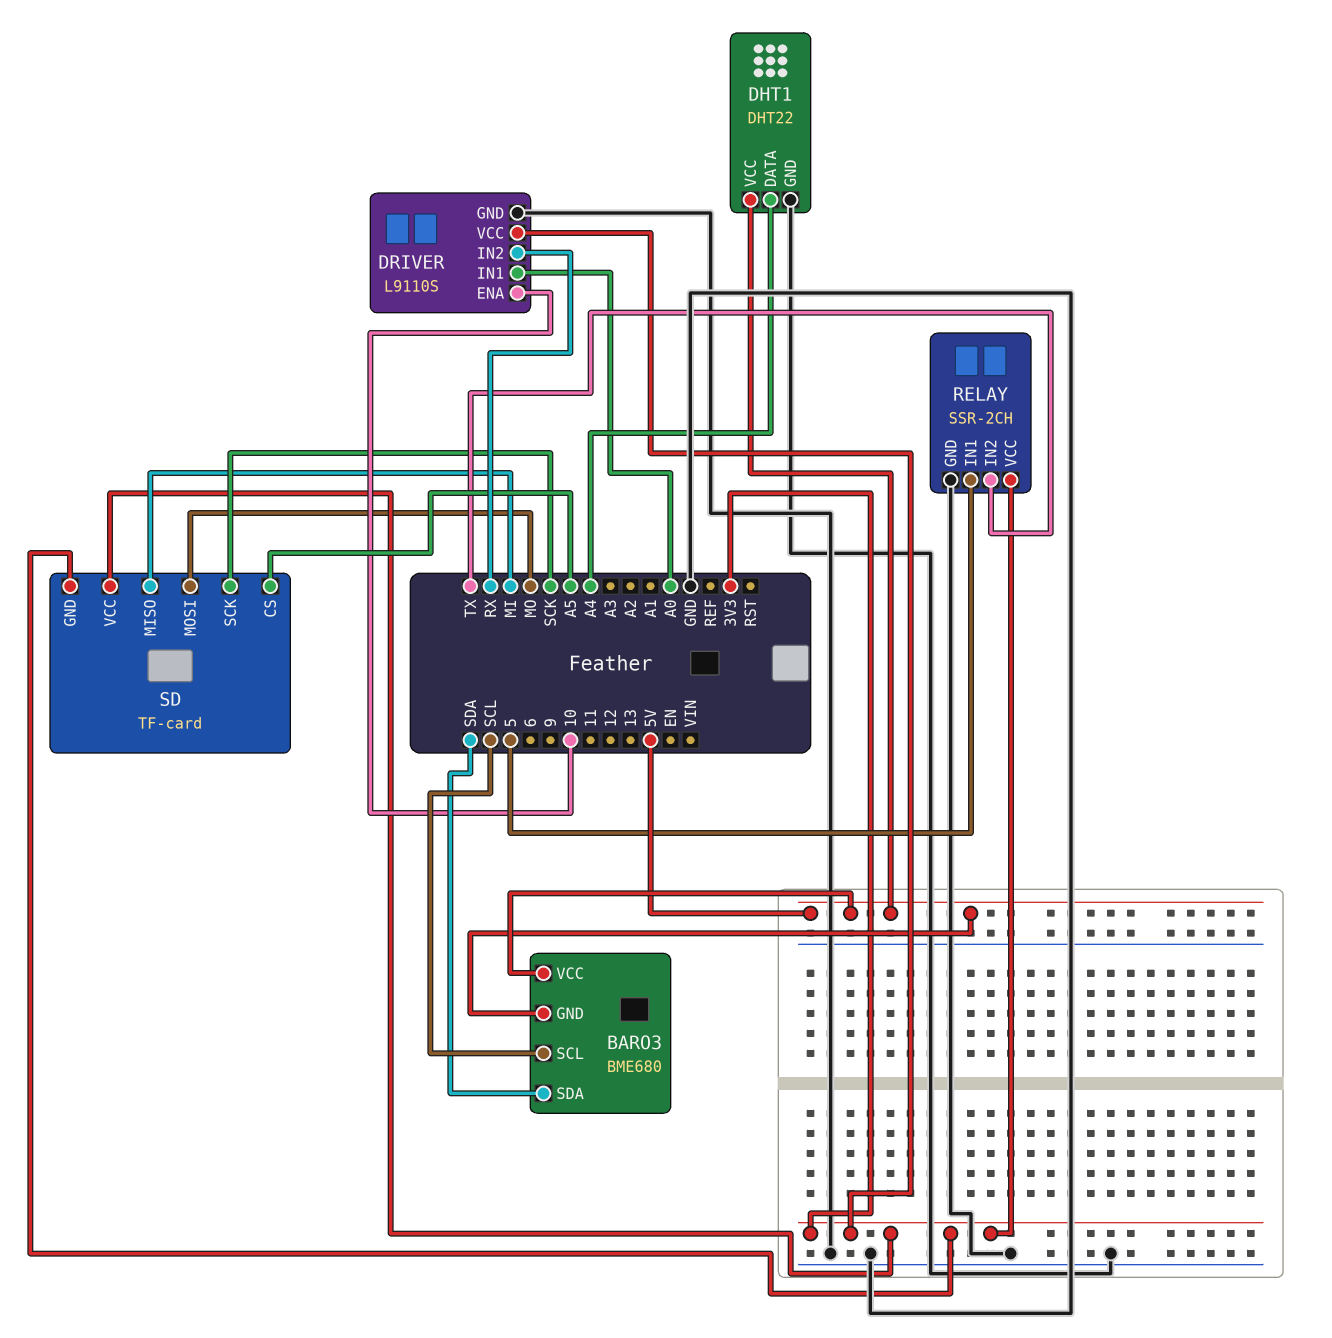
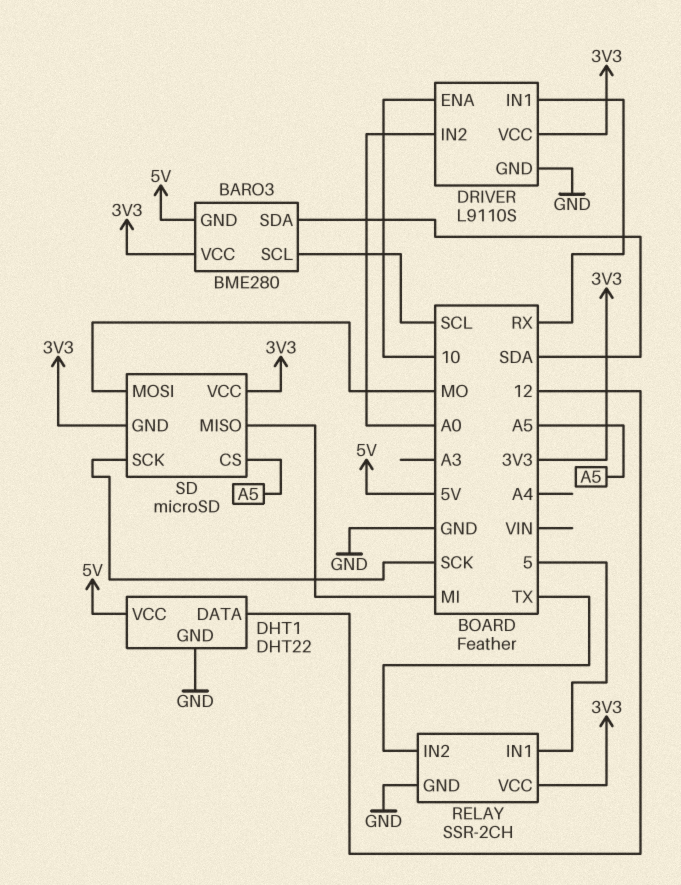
BARO3: BME680 -> BME280
BARO3 pin VCC: 5V -> 3V3
DHT1 pin DATA: A4 -> 12
DRIVER pin IN1: A0 -> RX
DRIVER pin IN2: RX -> A0
SD: TF-card -> microSD

